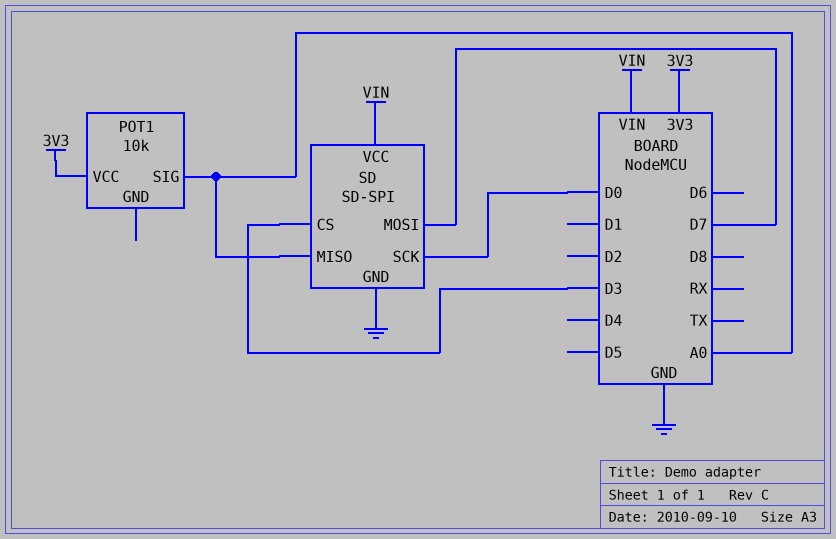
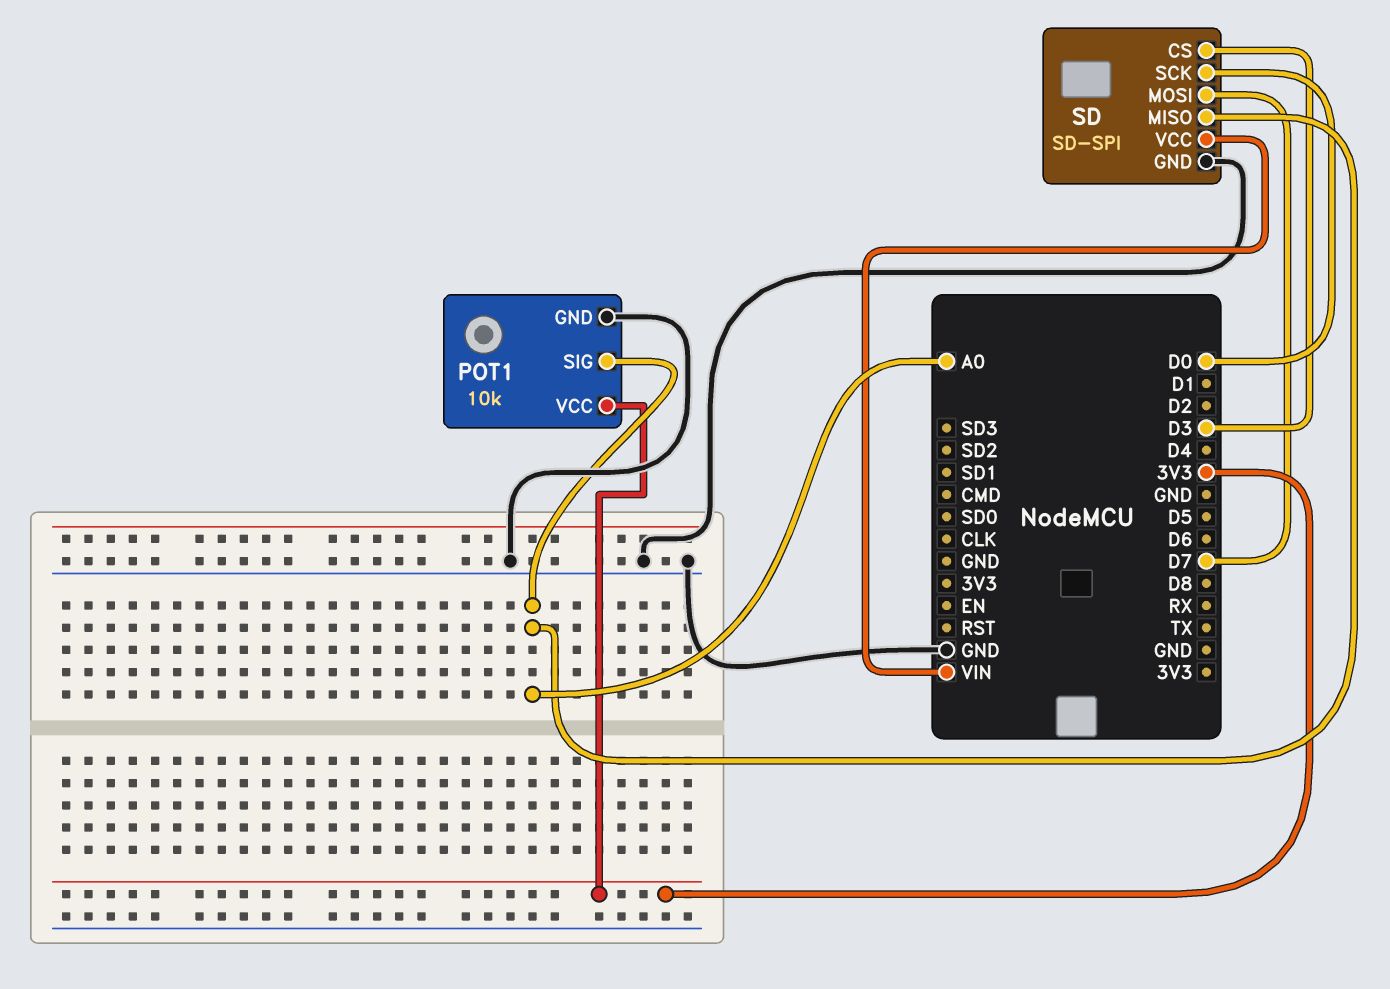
POT1 pin GND: none -> GND

